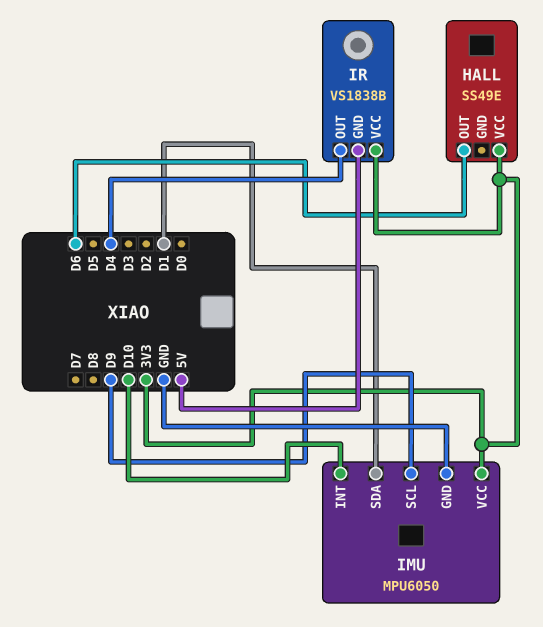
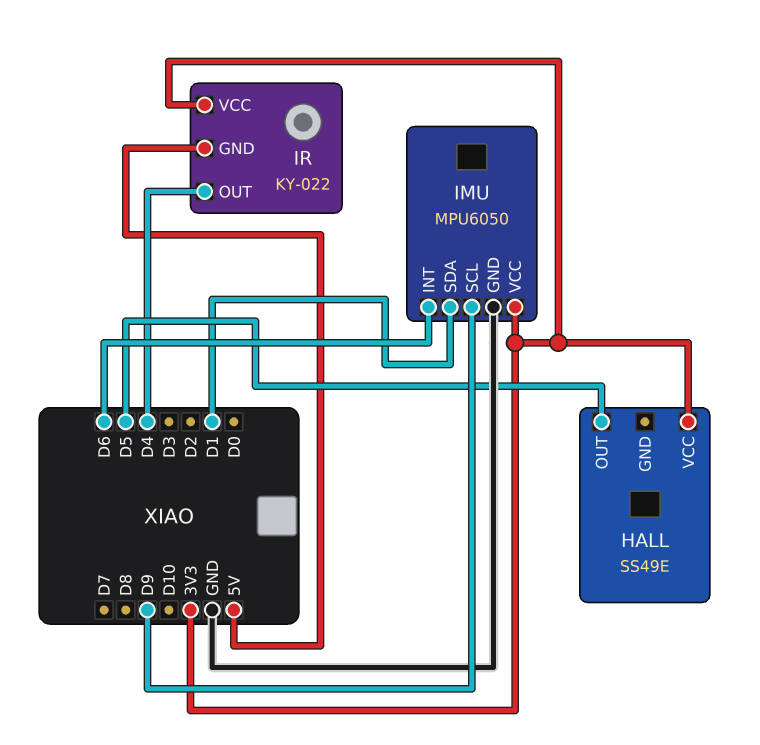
HALL pin OUT: D6 -> D5
IMU pin INT: D10 -> D6
IR: VS1838B -> KY-022

